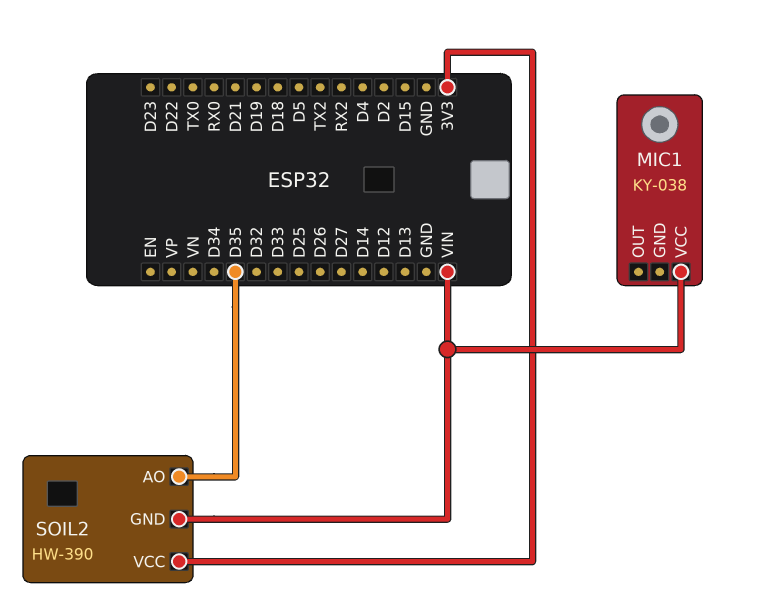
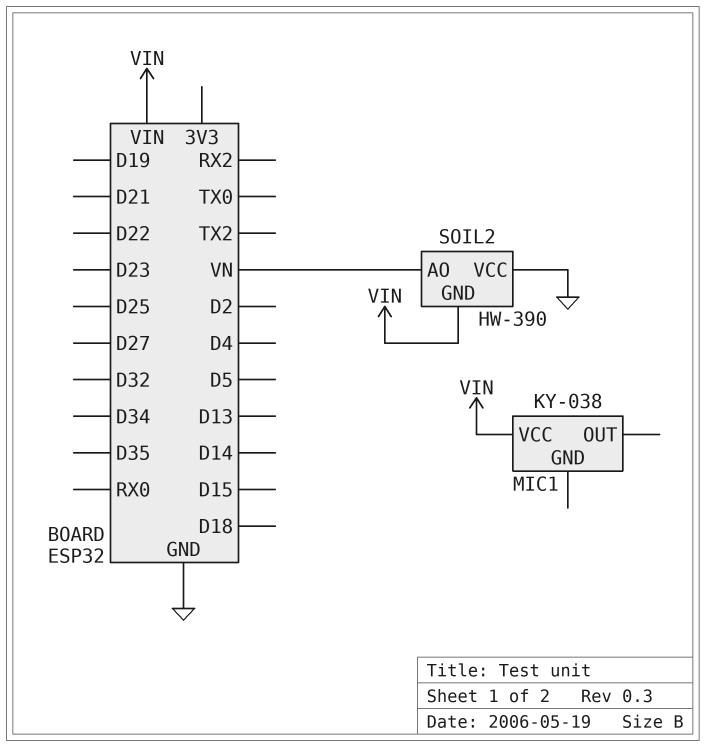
SOIL2 pin AO: D35 -> VN
SOIL2 pin VCC: 3V3 -> GND

